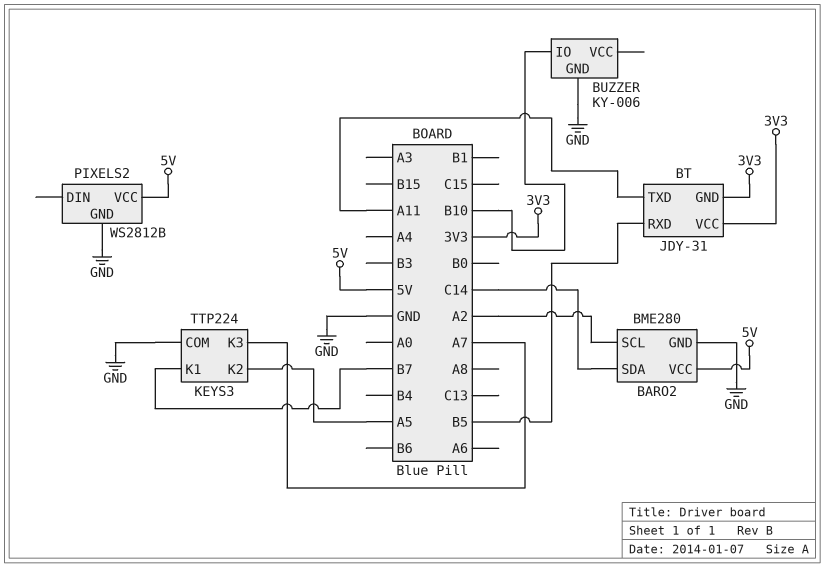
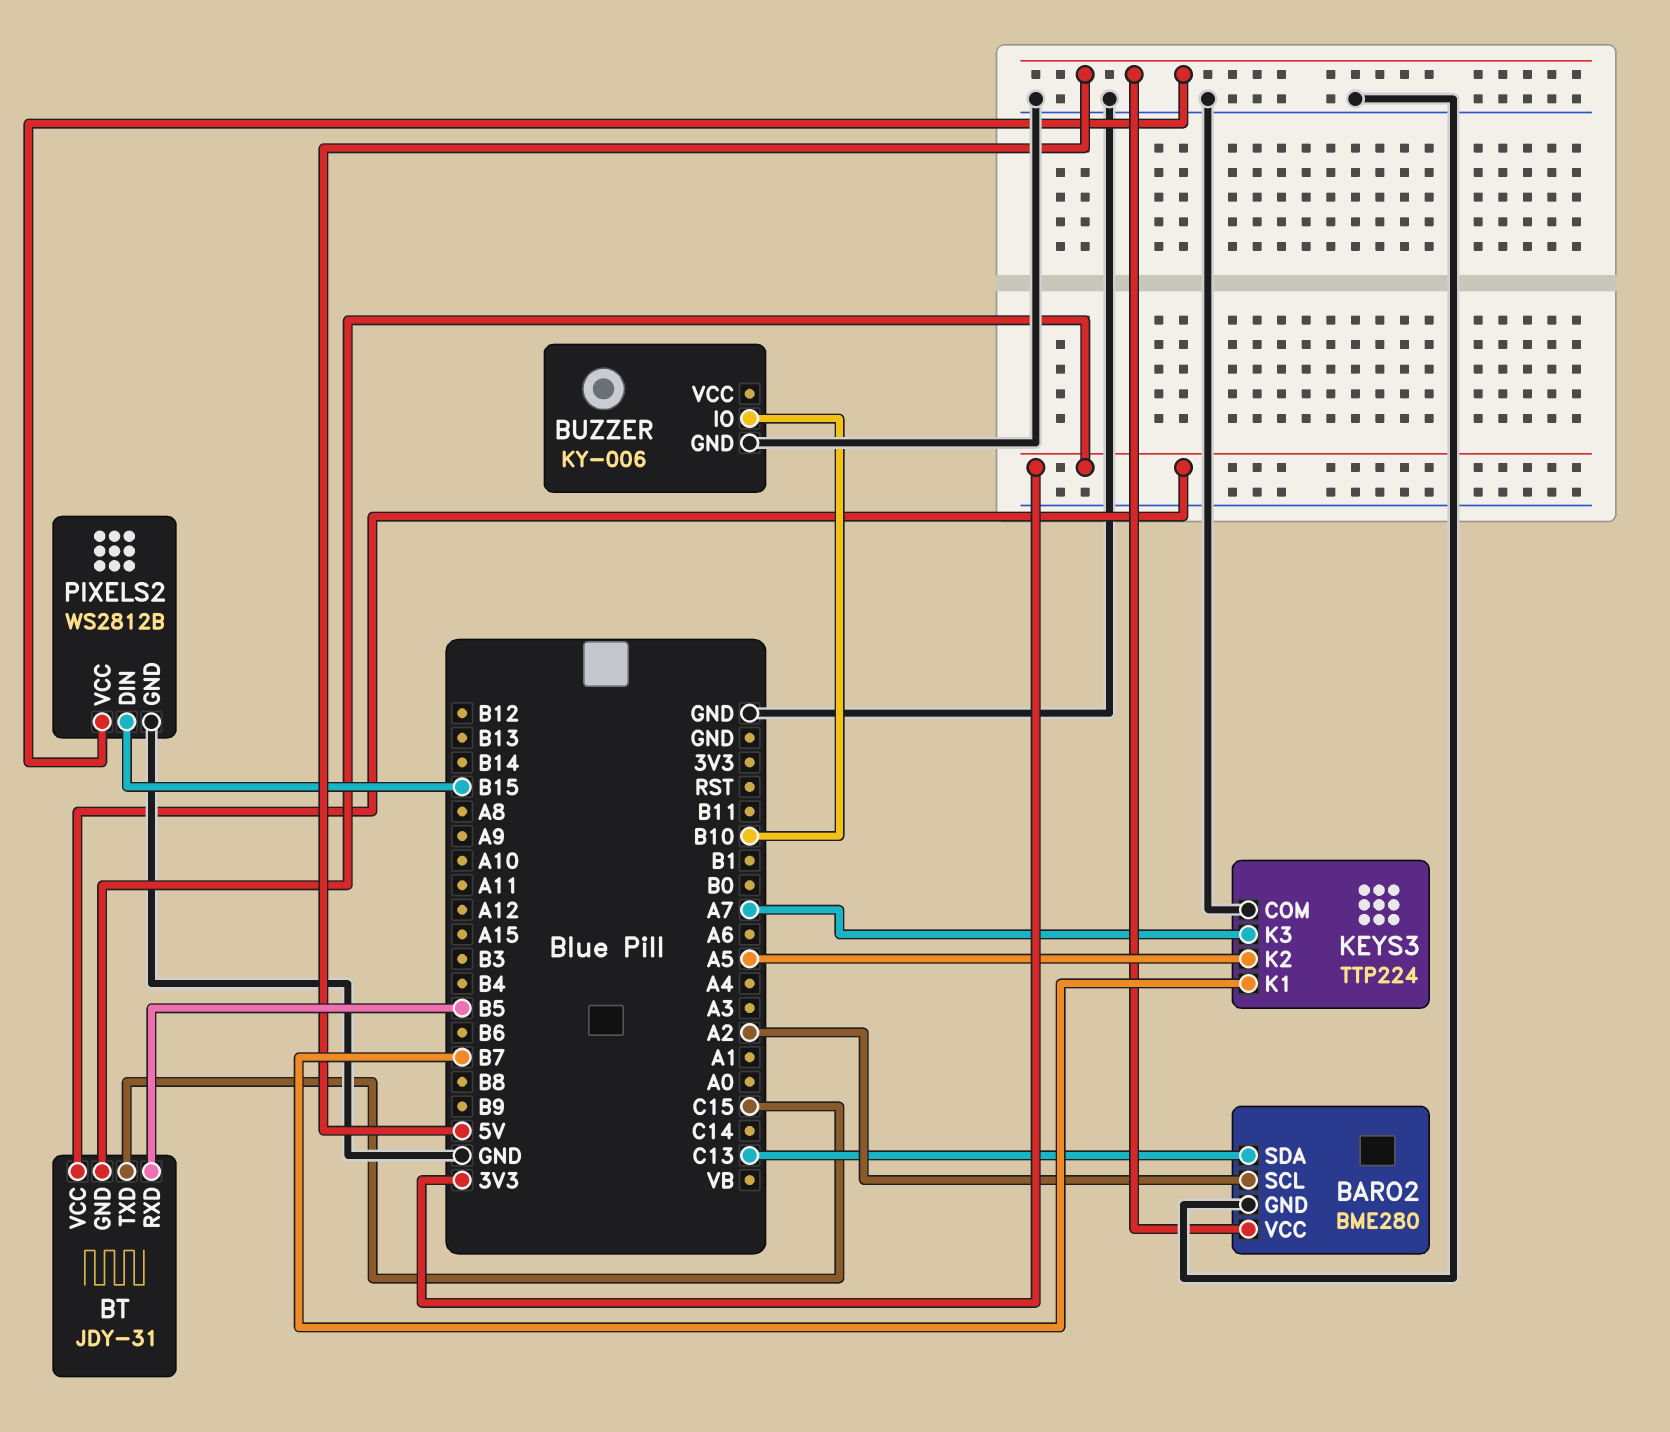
BARO2 pin SDA: C14 -> C13
BT pin TXD: A11 -> C15
PIXELS2 pin DIN: none -> B15

